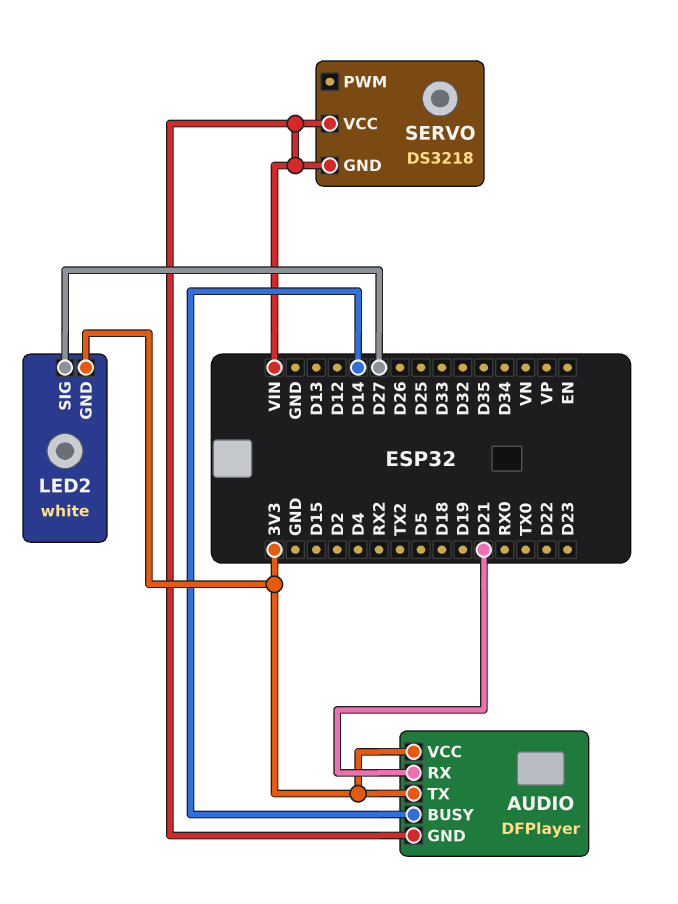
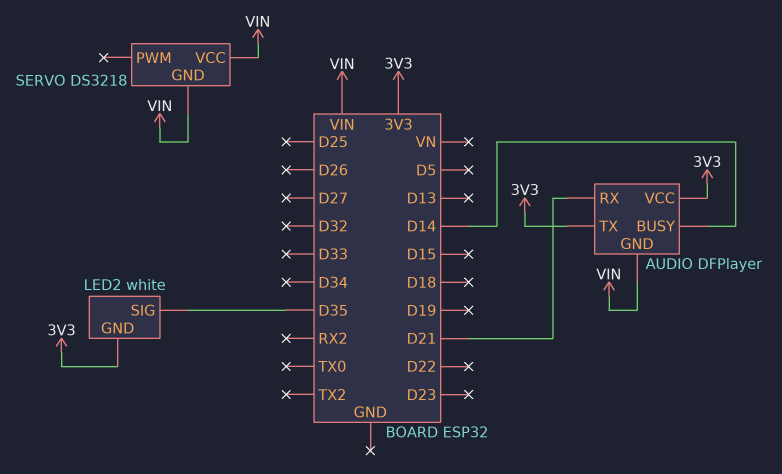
LED2 pin SIG: D27 -> D35

